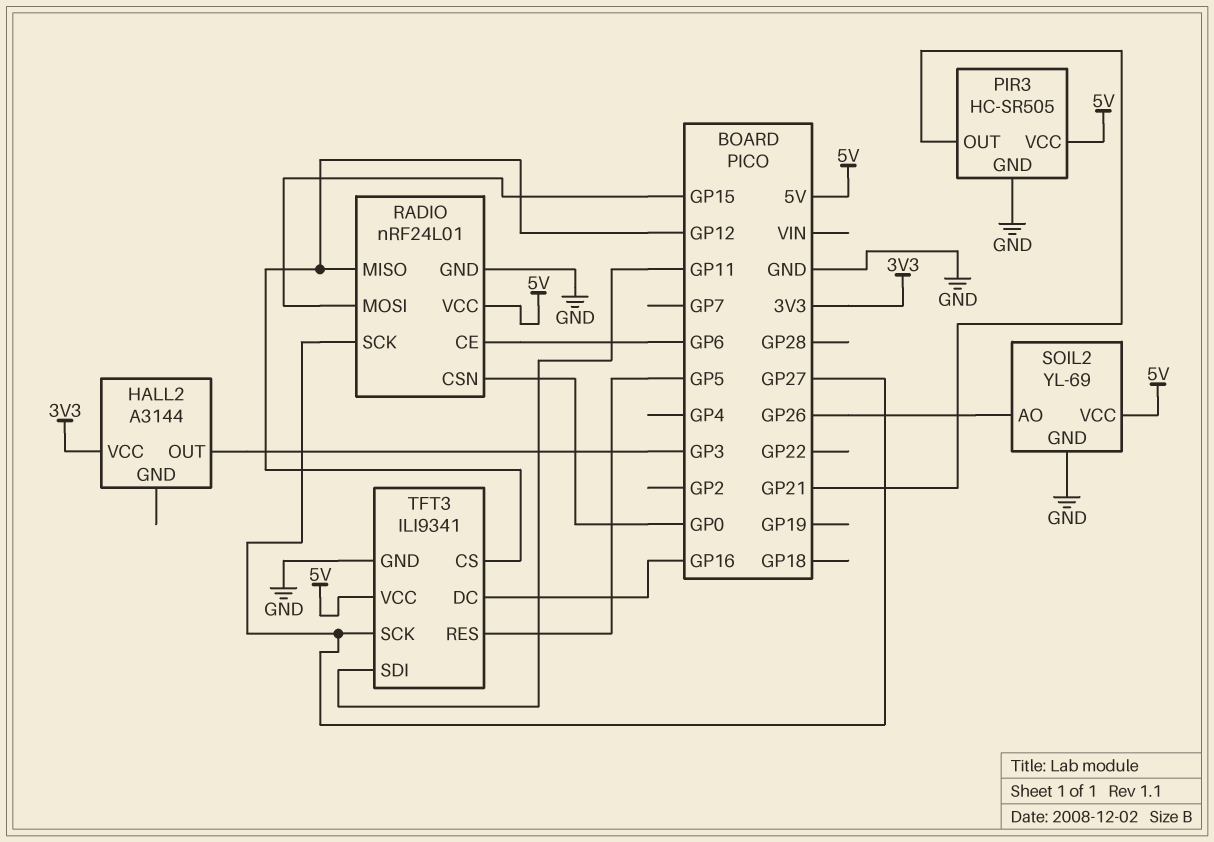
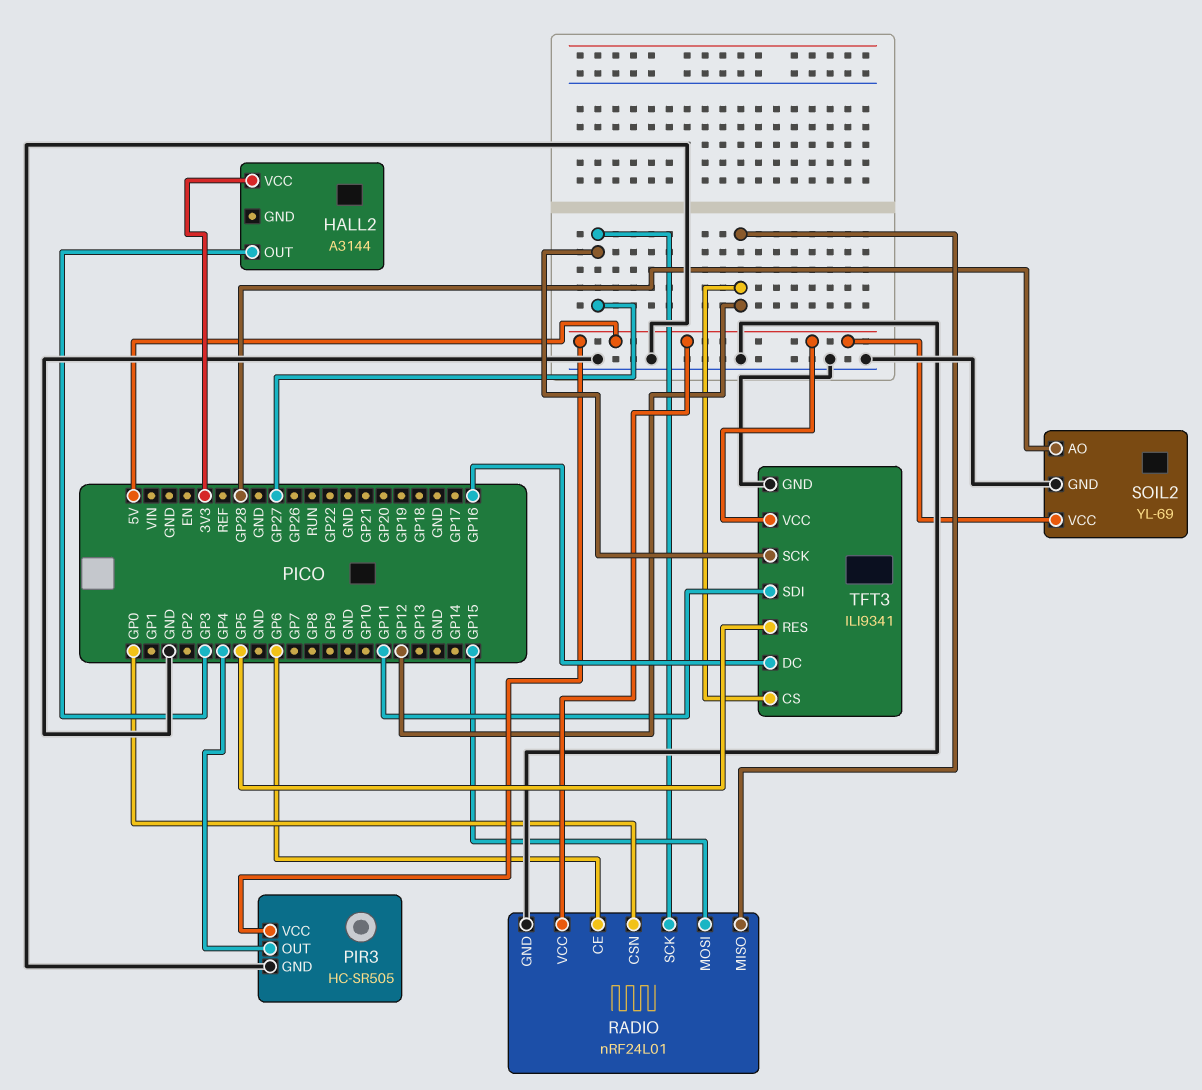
PIR3 pin OUT: GP21 -> GP4
SOIL2 pin AO: GP26 -> GP28

